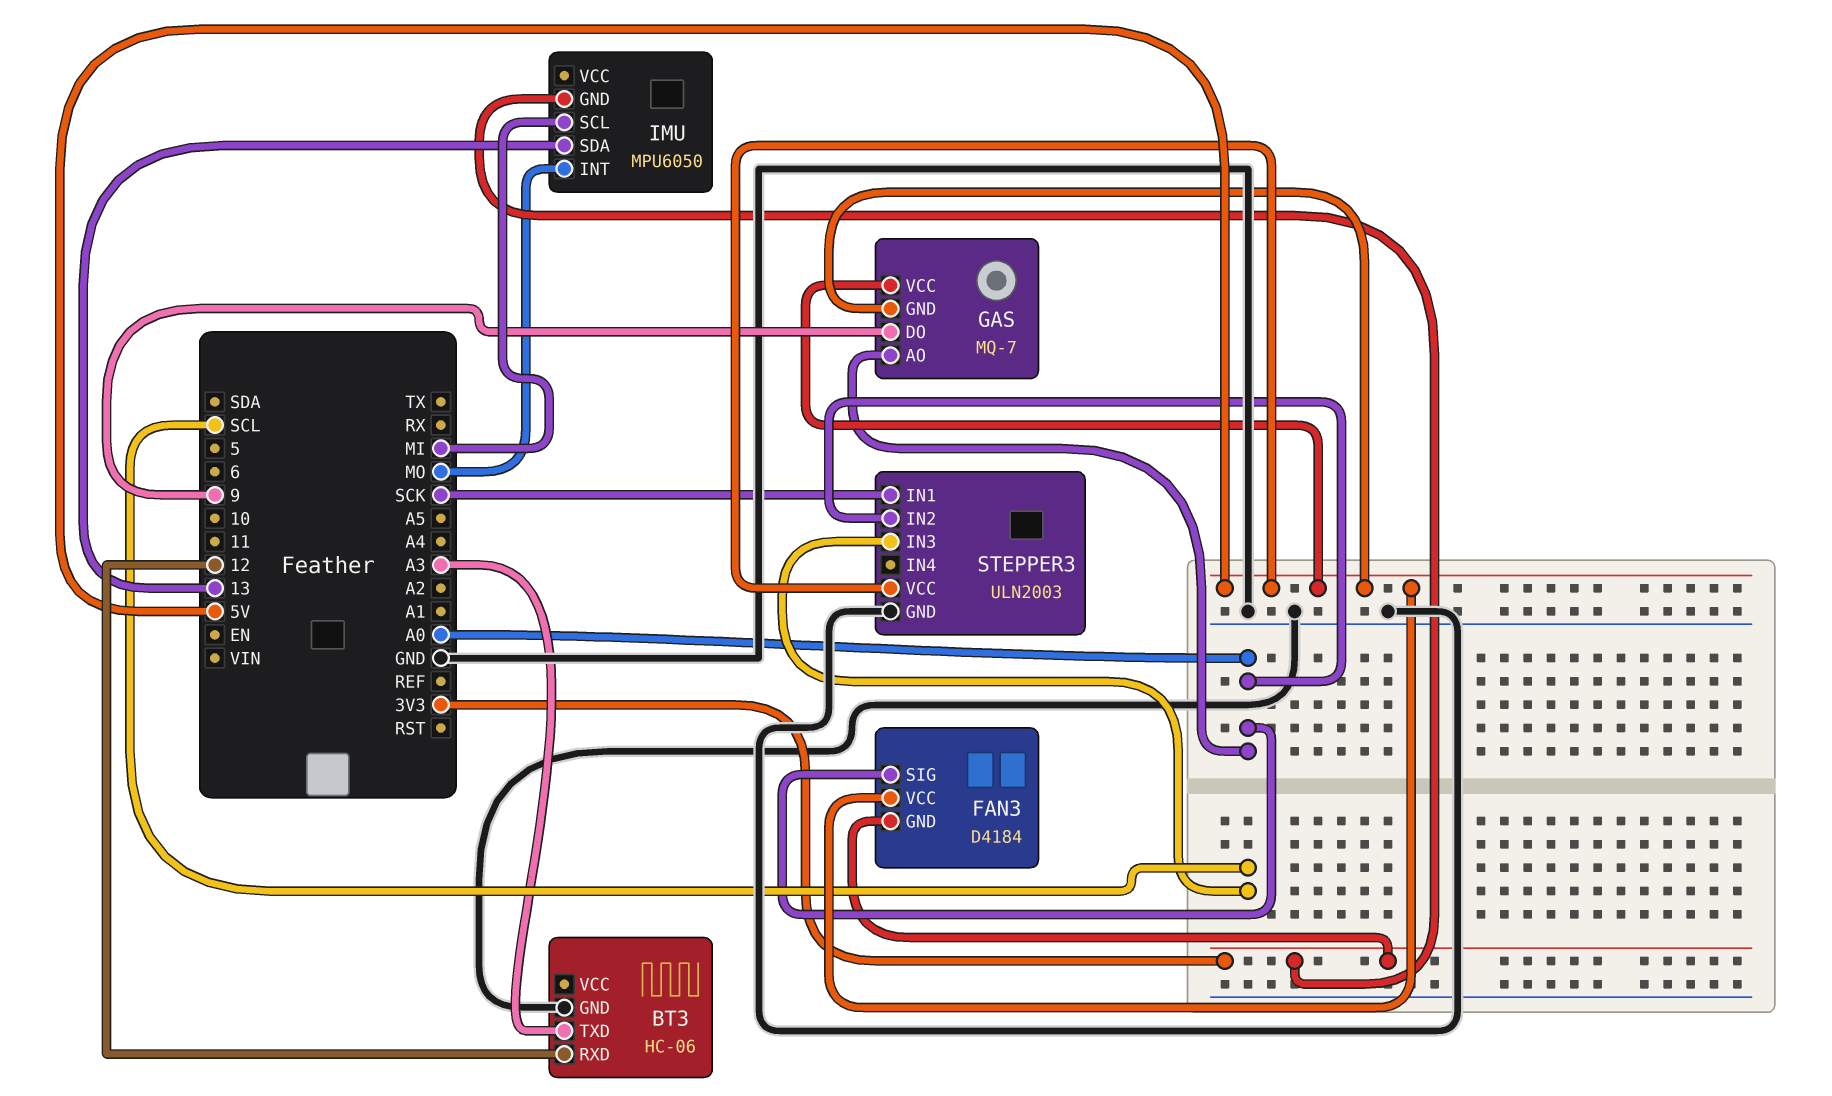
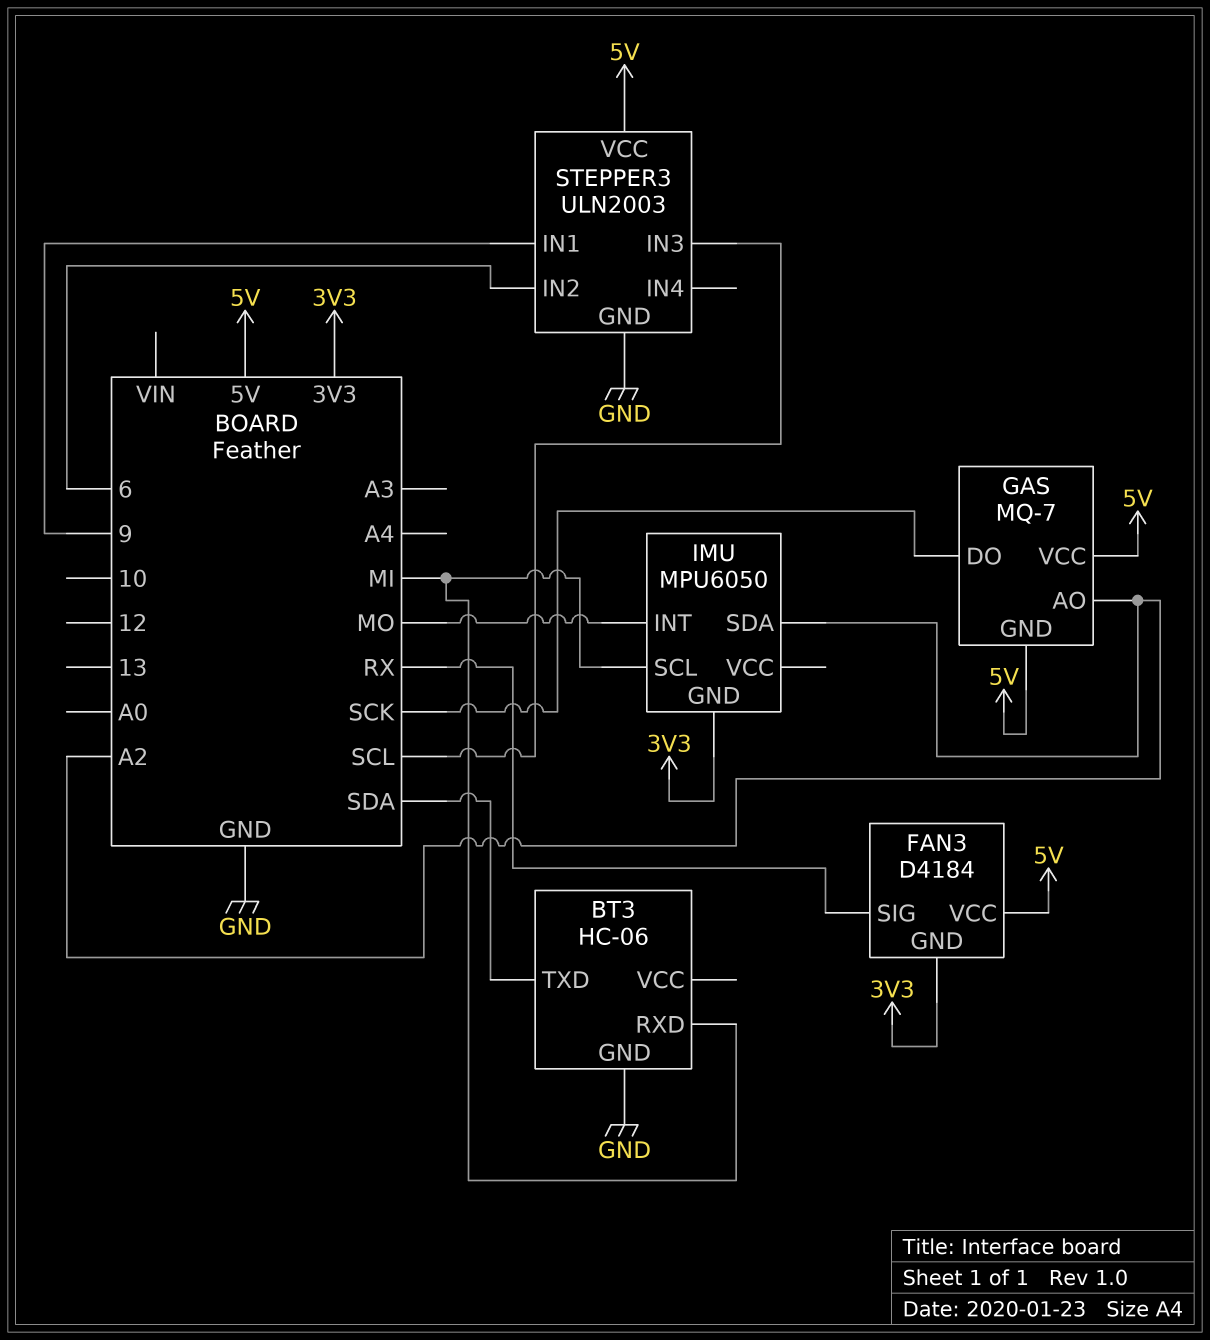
BT3 pin RXD: 12 -> MI
BT3 pin TXD: A3 -> SDA
FAN3 pin SIG: A0 -> RX
GAS pin AO: A0 -> A2
GAS pin DO: 9 -> SCK
IMU pin SDA: 13 -> A2
STEPPER3 pin IN1: SCK -> 9
STEPPER3 pin IN2: A0 -> 6

